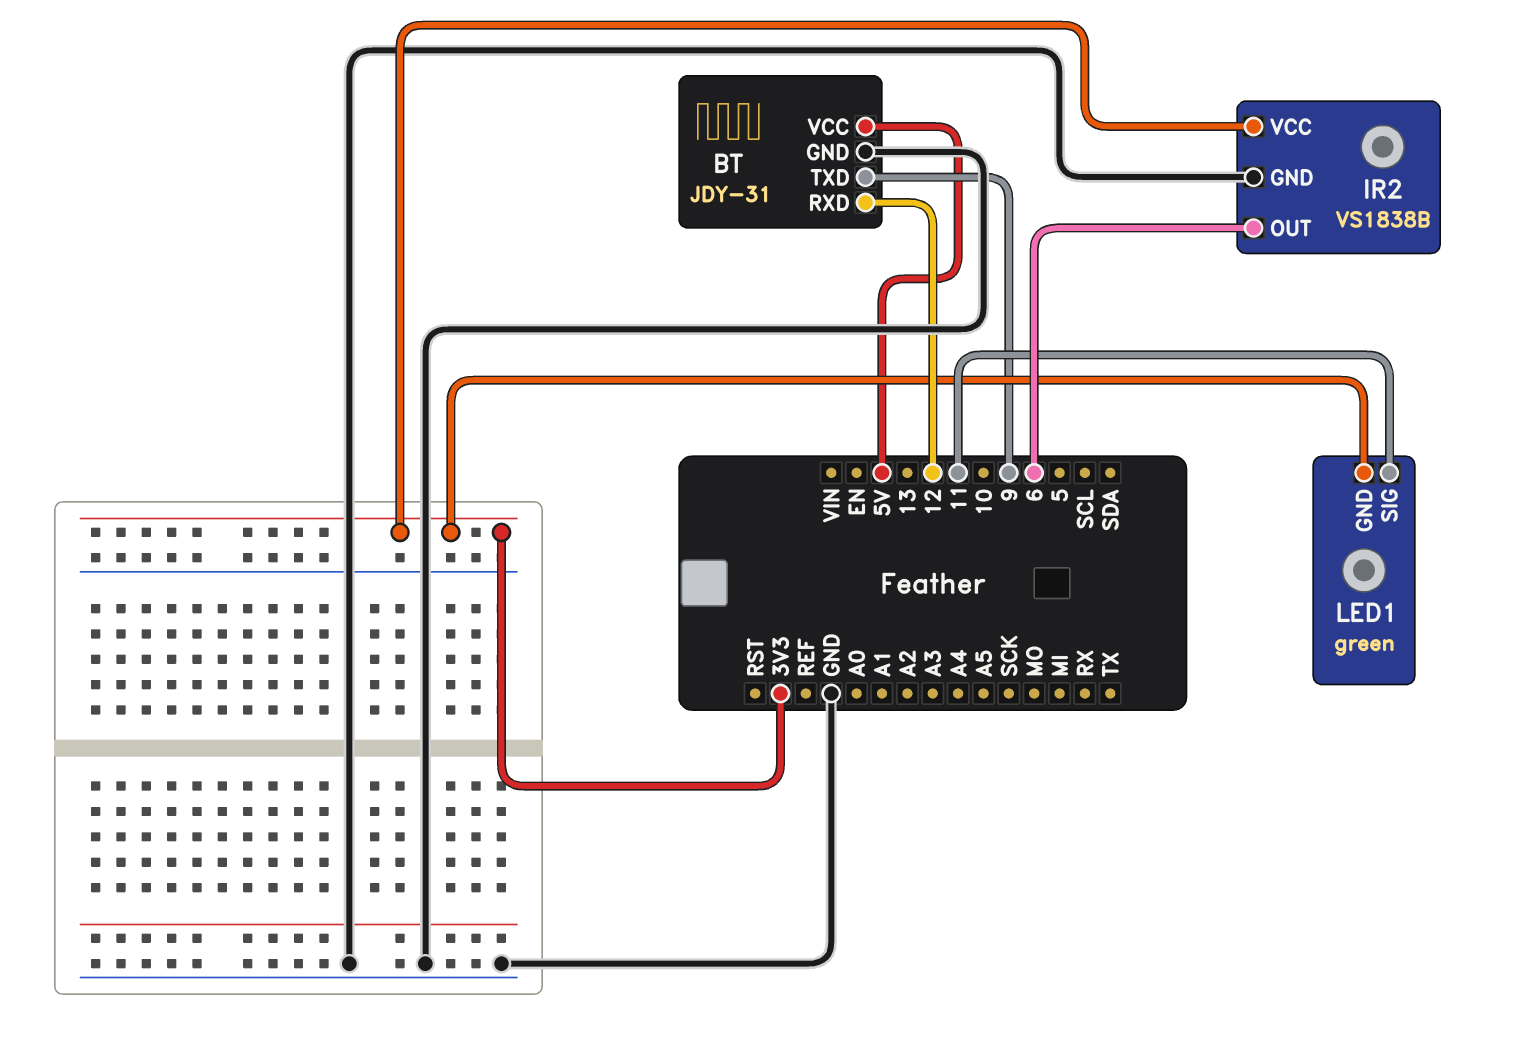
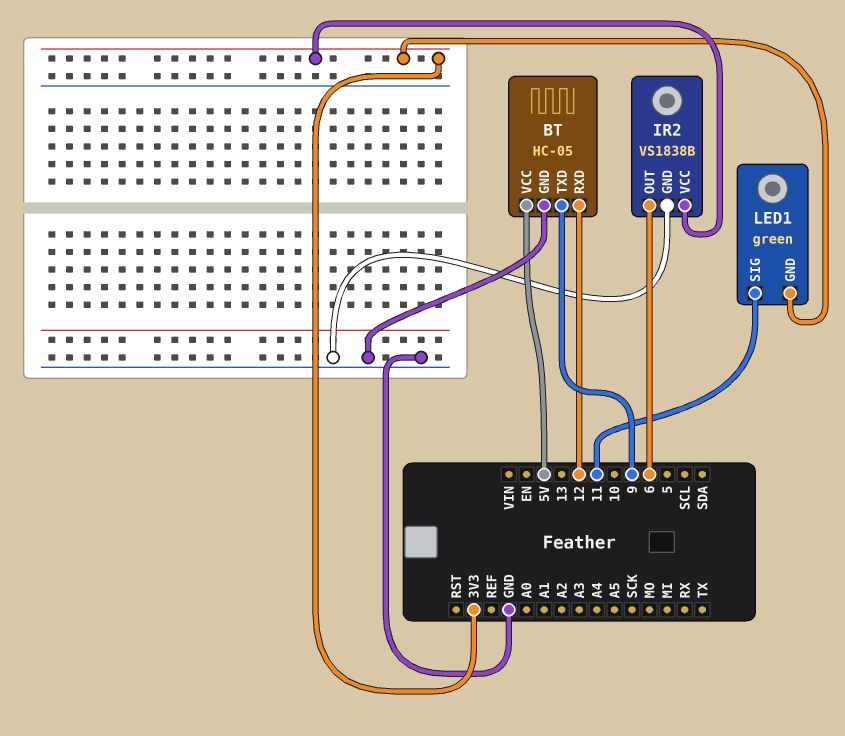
BT: JDY-31 -> HC-05

